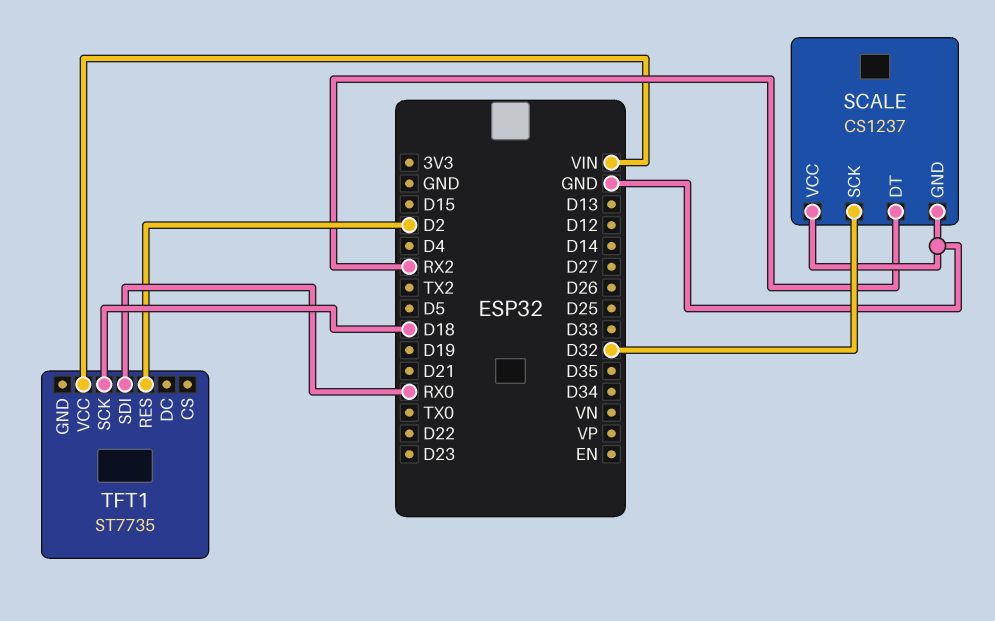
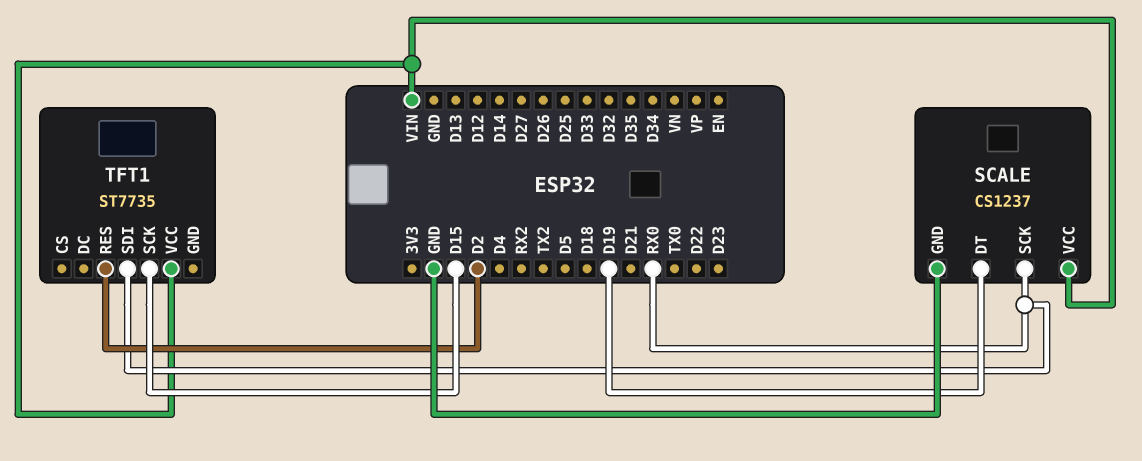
SCALE pin DT: RX2 -> D19
SCALE pin SCK: D32 -> RX0
SCALE pin VCC: GND -> VIN
TFT1 pin SCK: D18 -> D15

